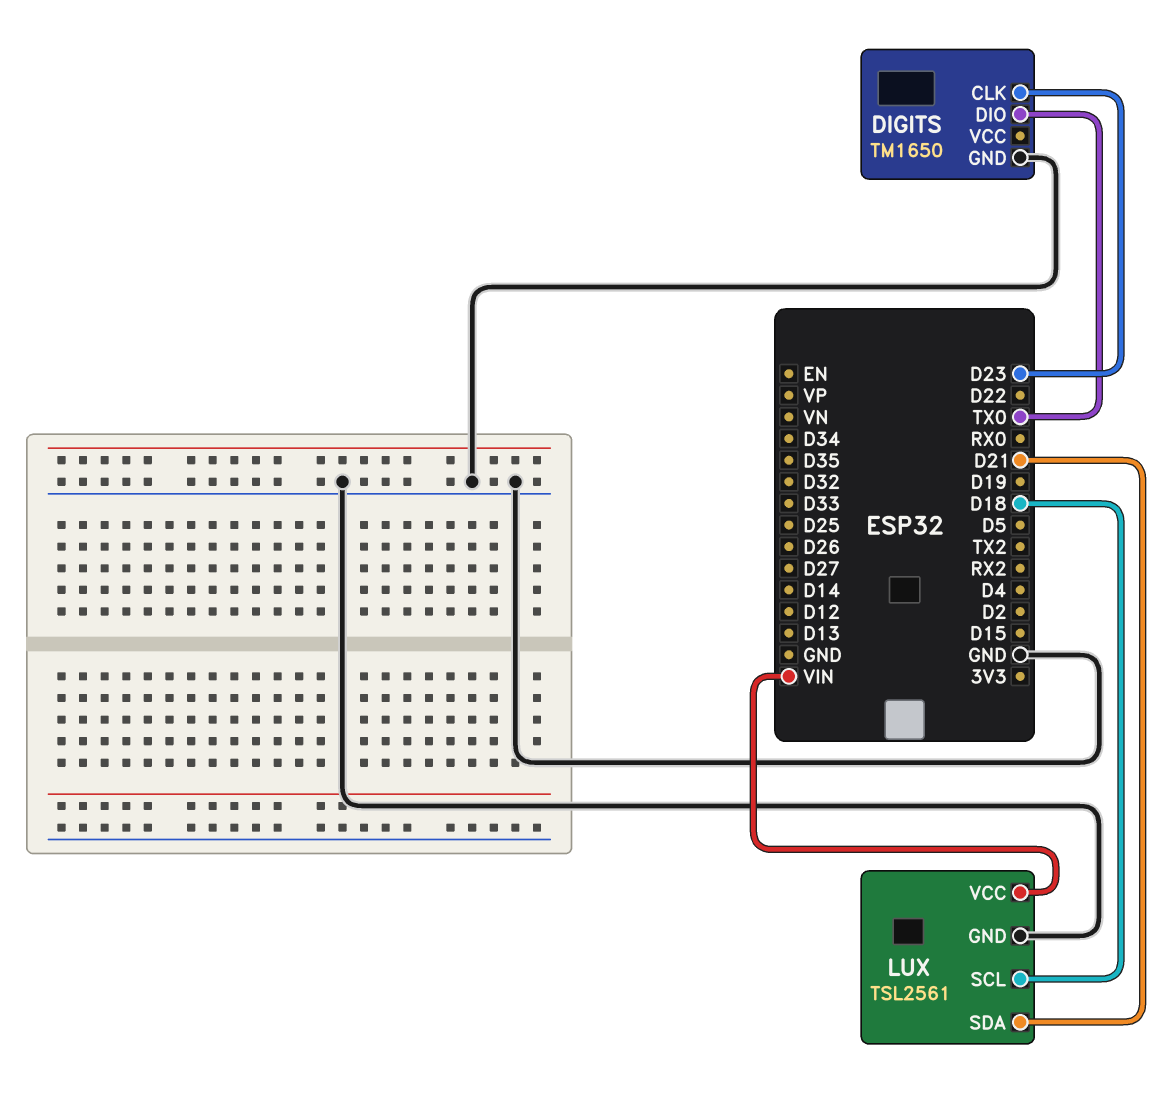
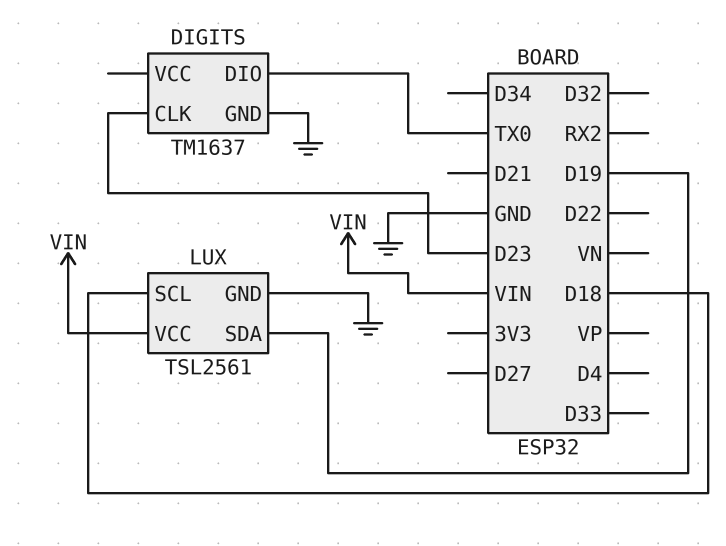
DIGITS: TM1650 -> TM1637
LUX pin SDA: D21 -> D19

